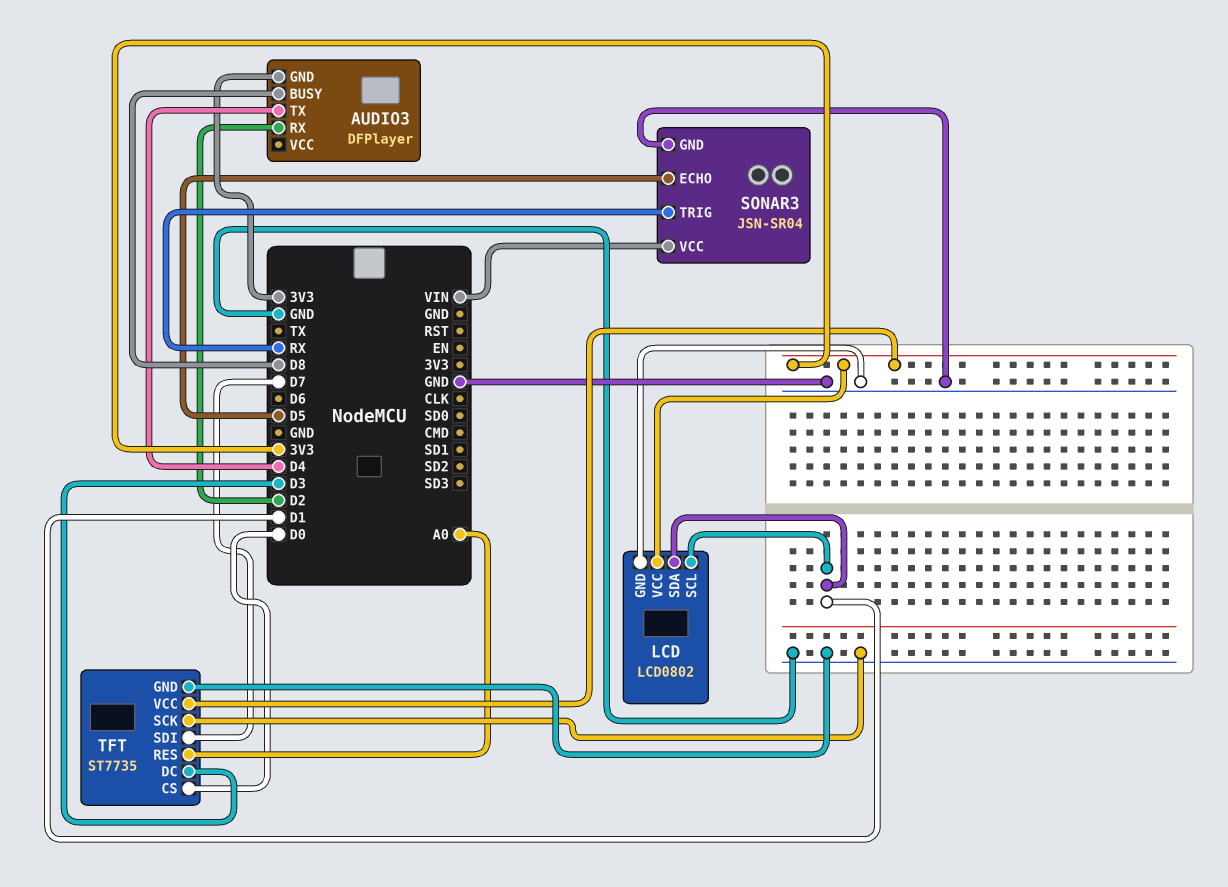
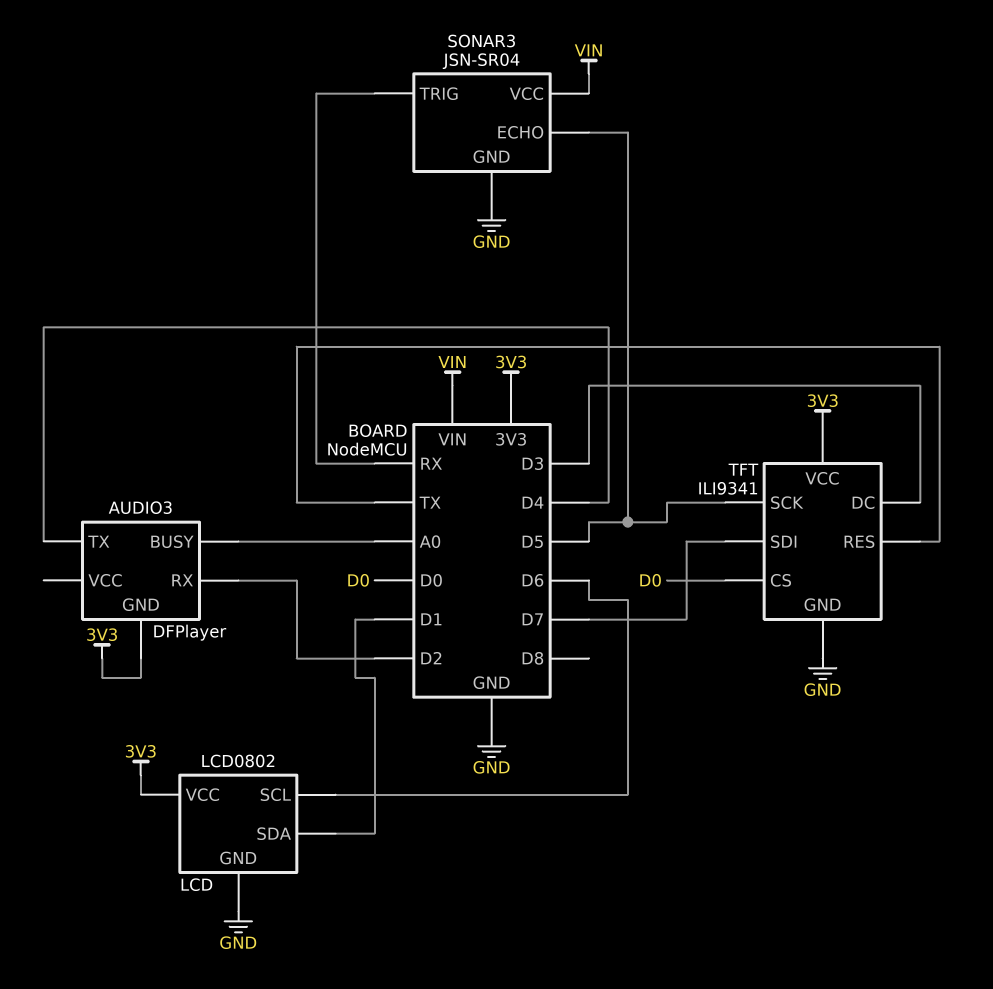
AUDIO3 pin BUSY: D8 -> A0
LCD pin SCL: D1 -> D6
TFT: ST7735 -> ILI9341
TFT pin RES: A0 -> TX
TFT pin SCK: GND -> D5

